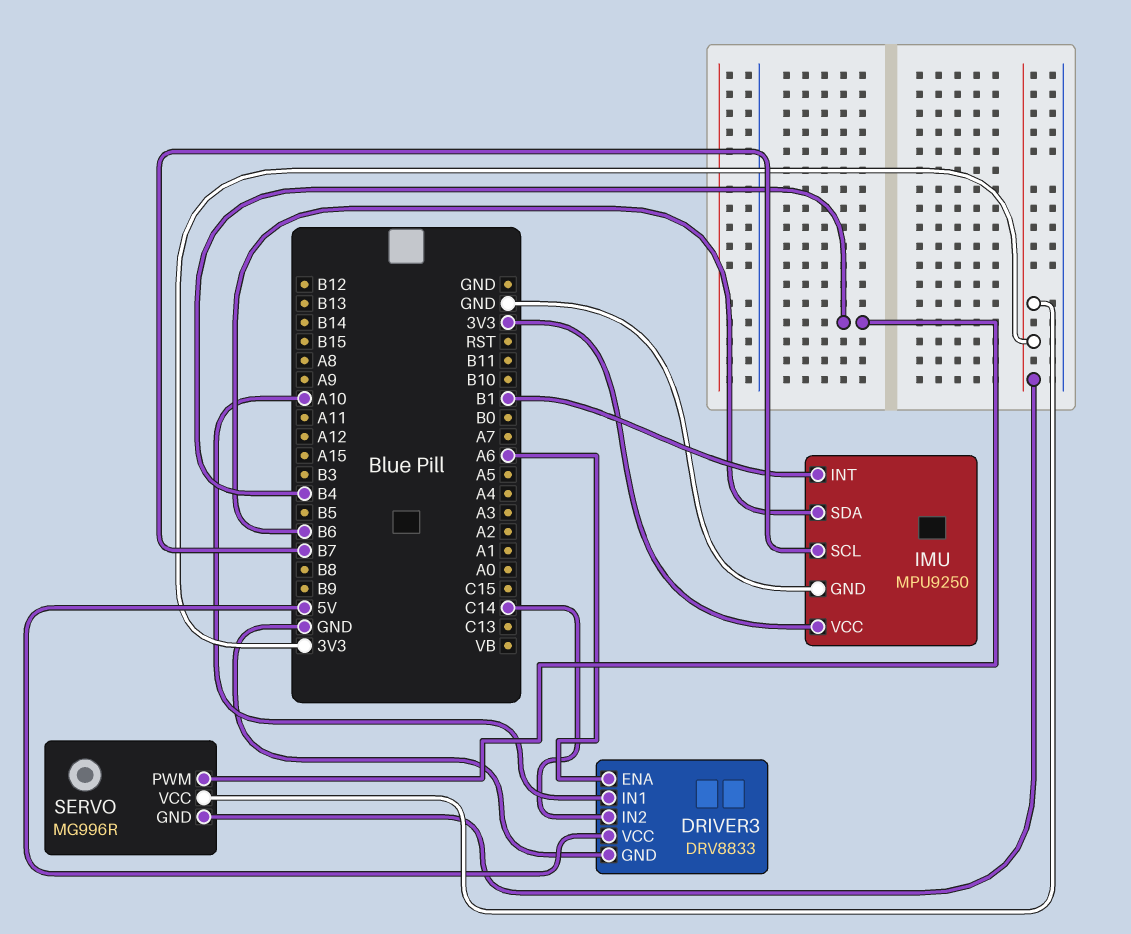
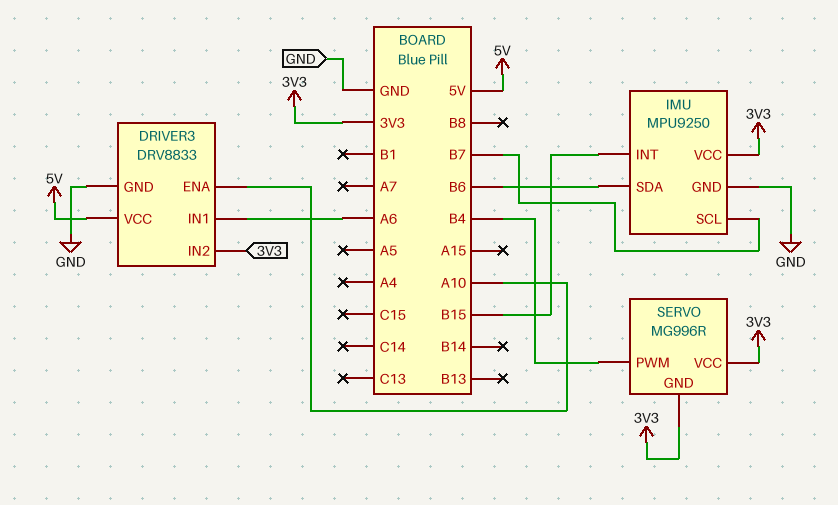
DRIVER3 pin ENA: A6 -> A10
DRIVER3 pin IN1: A10 -> A6
DRIVER3 pin IN2: C14 -> 3V3
IMU pin INT: B1 -> B15

